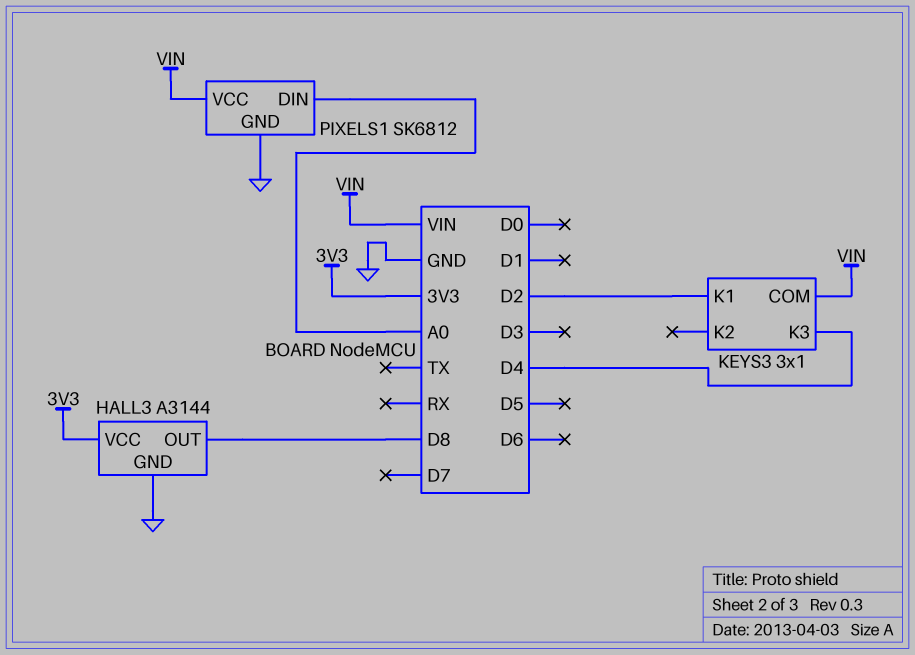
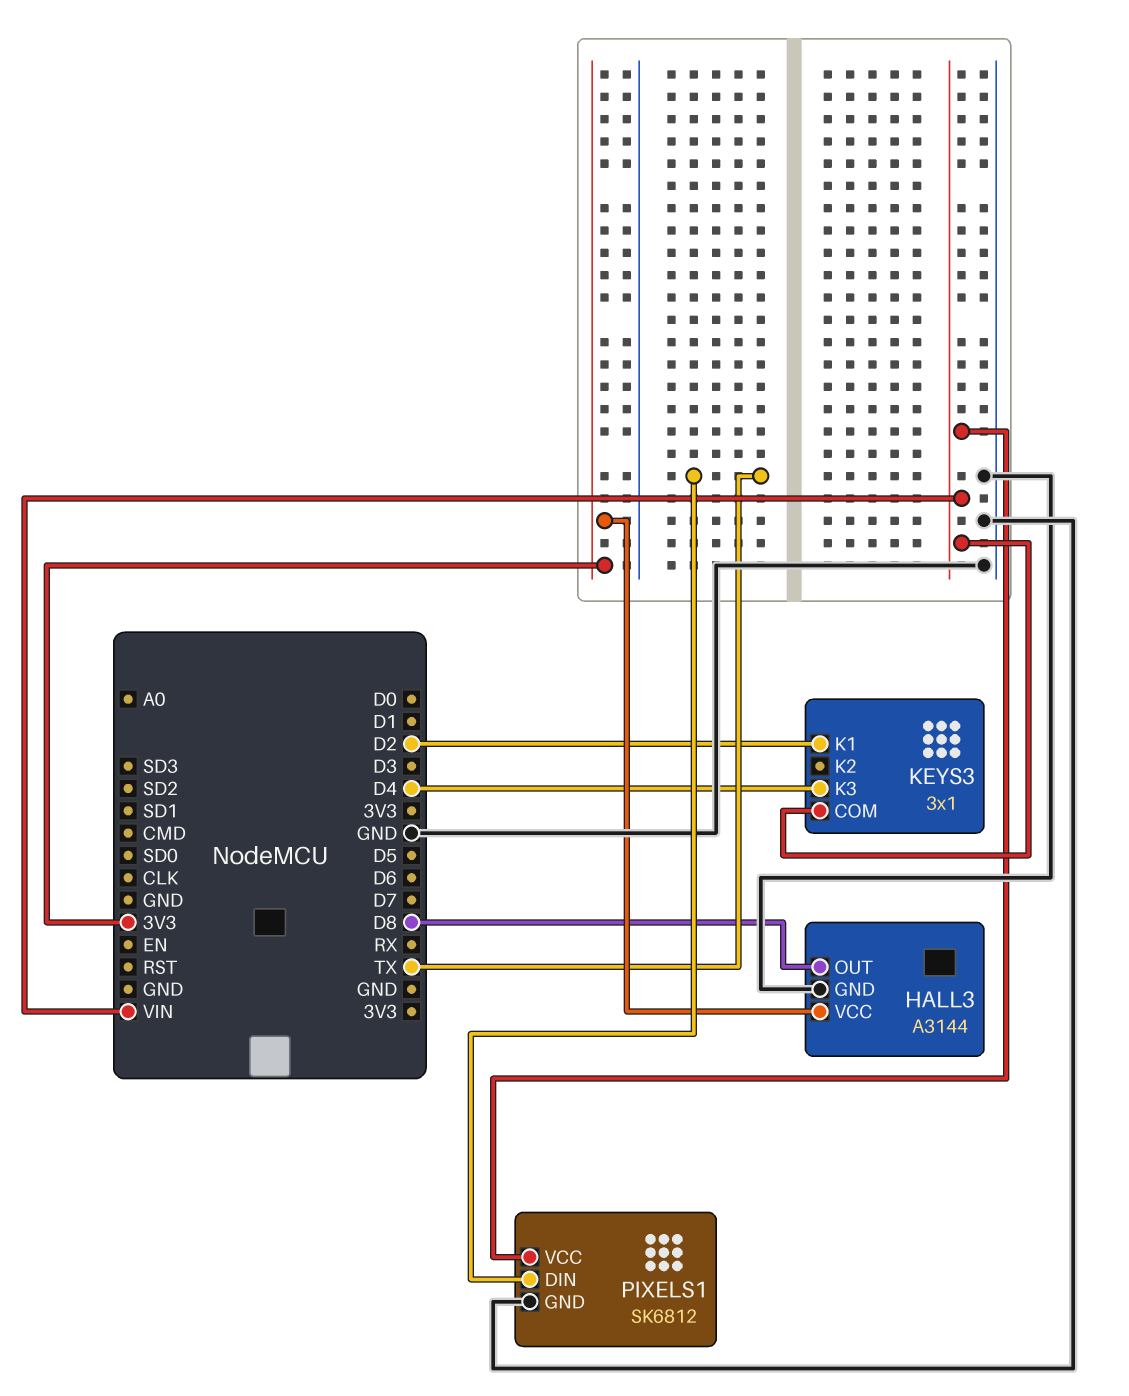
PIXELS1 pin DIN: A0 -> TX

